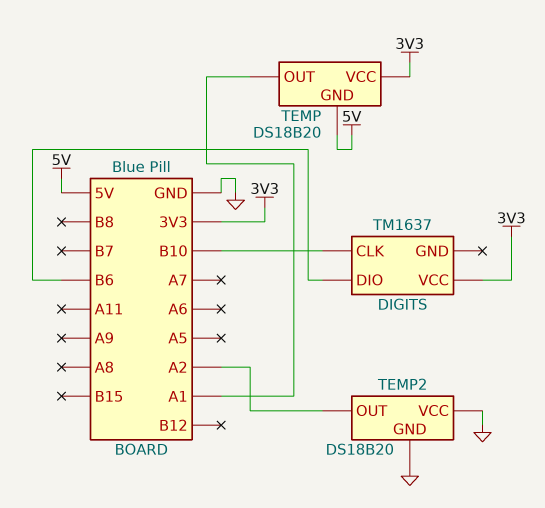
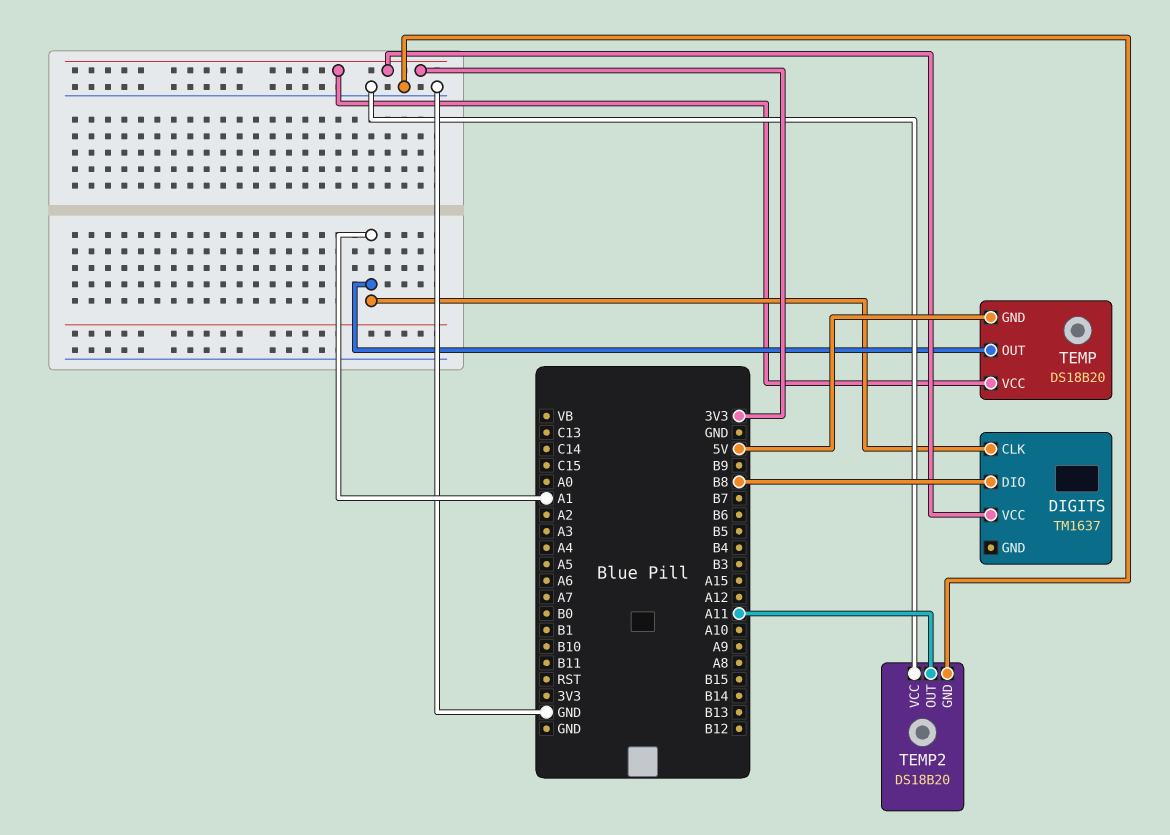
DIGITS pin CLK: B10 -> A1
DIGITS pin DIO: B6 -> B8
TEMP2 pin OUT: A2 -> A11

